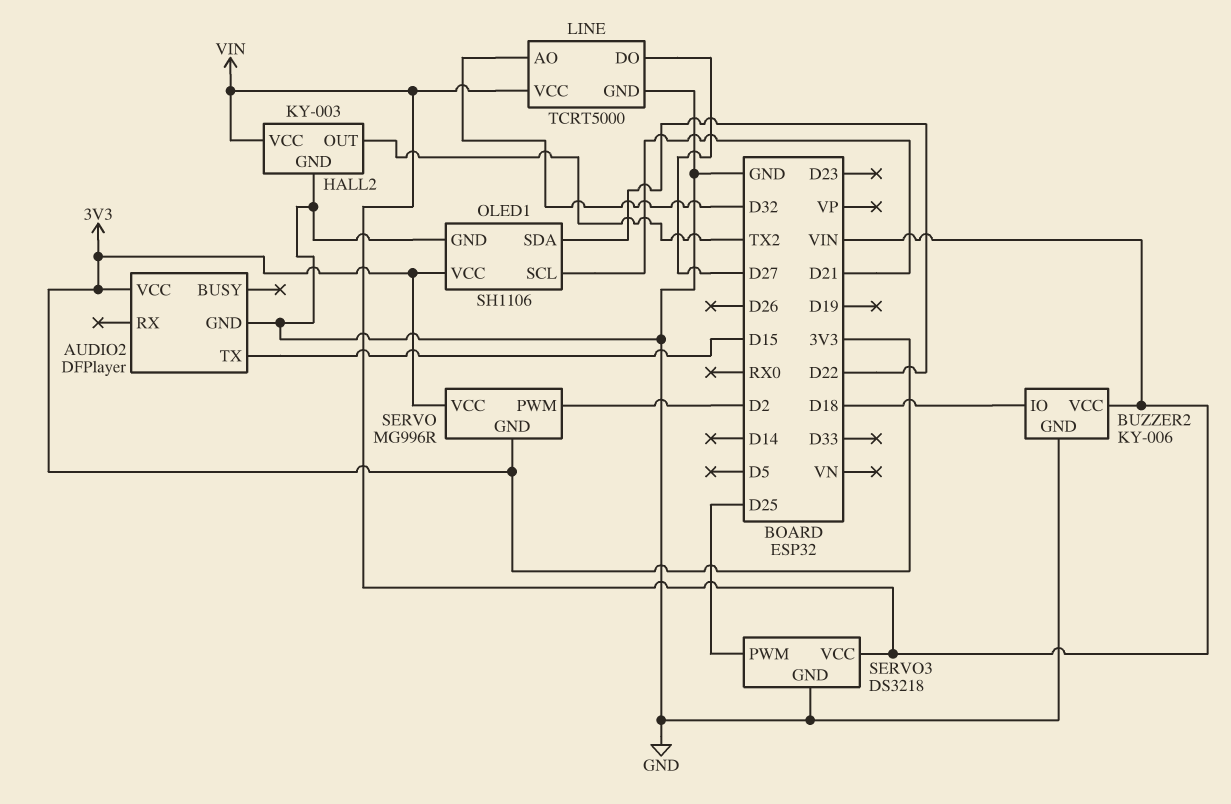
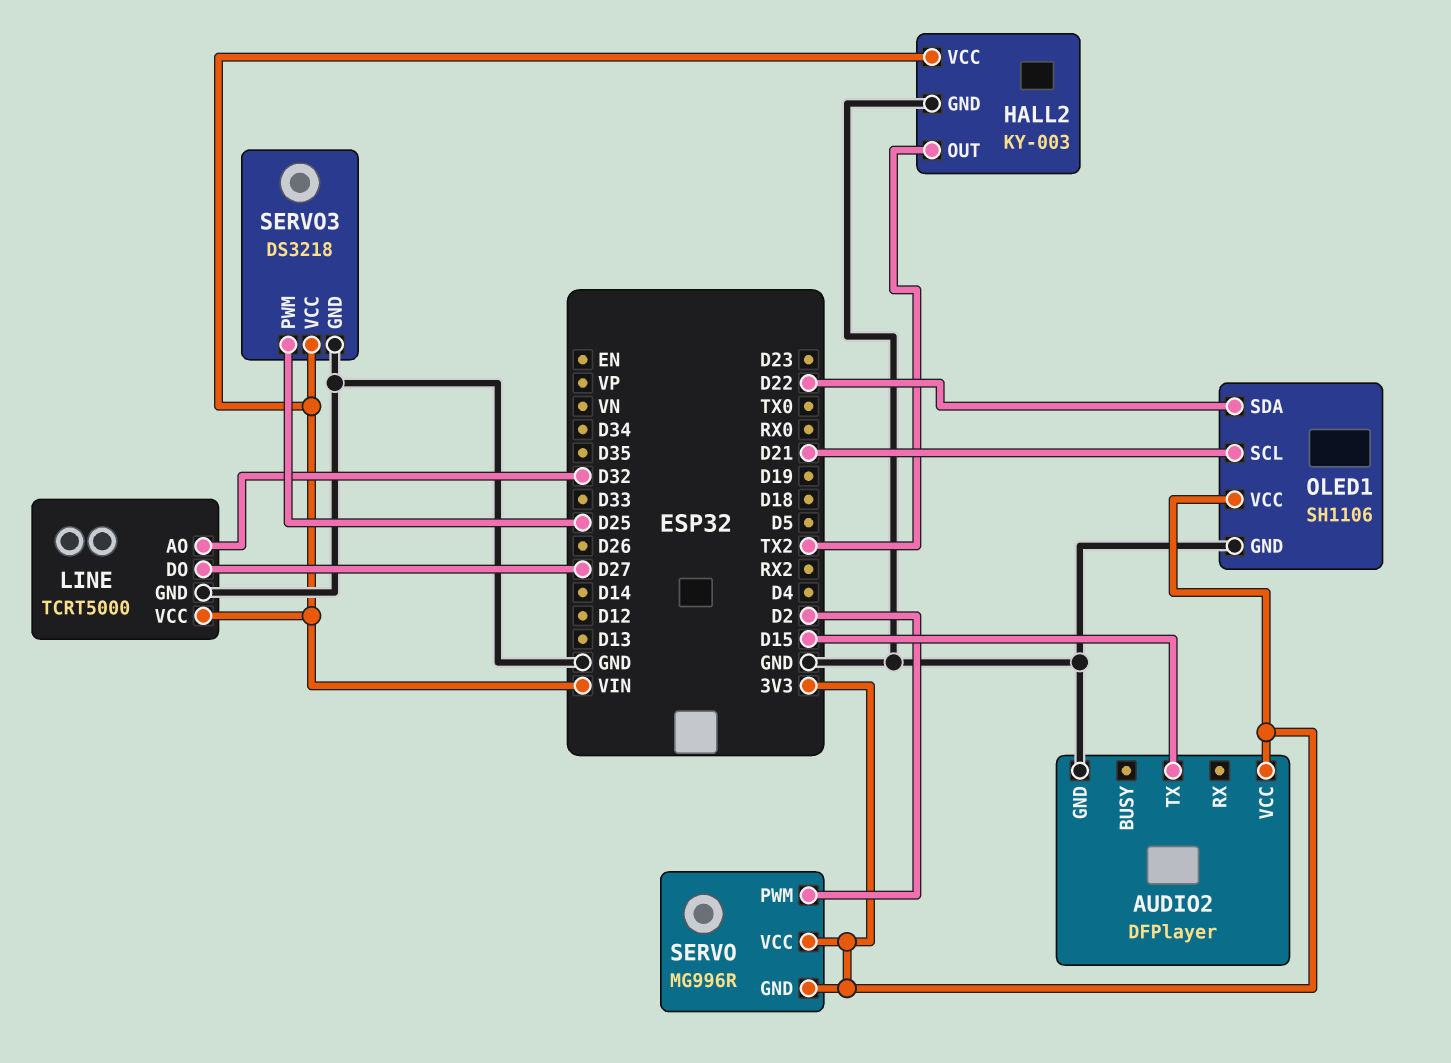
BUZZER2: KY-006 -> none
BUZZER2 pin GND: GND -> none
BUZZER2 pin IO: D18 -> none
BUZZER2 pin VCC: VIN -> none

